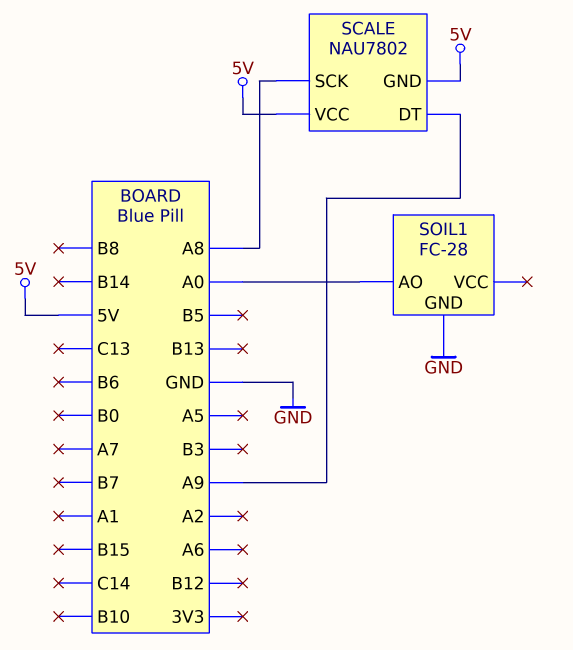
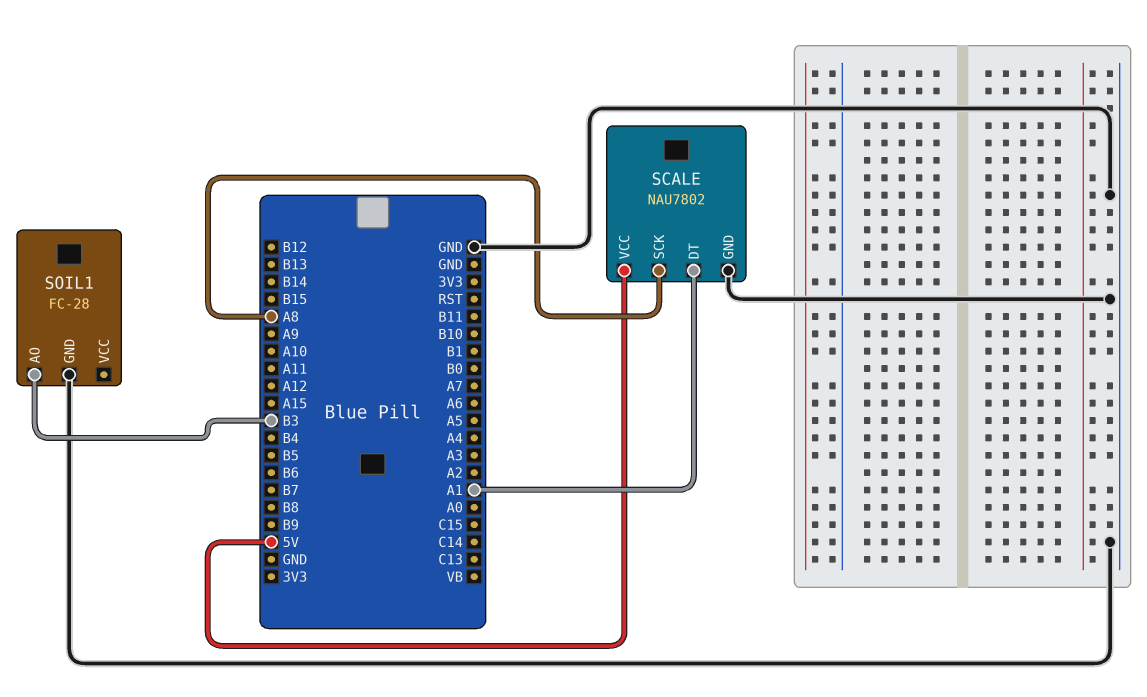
SCALE pin DT: A9 -> A1
SCALE pin GND: 5V -> GND
SOIL1 pin AO: A0 -> B3

